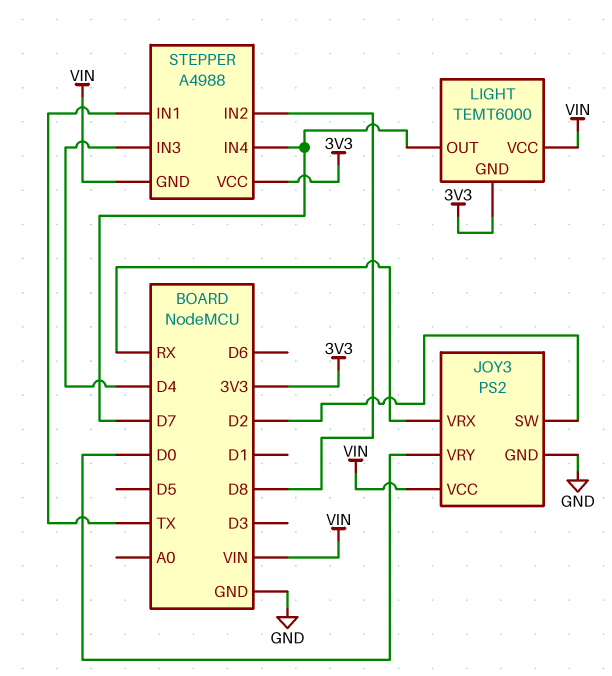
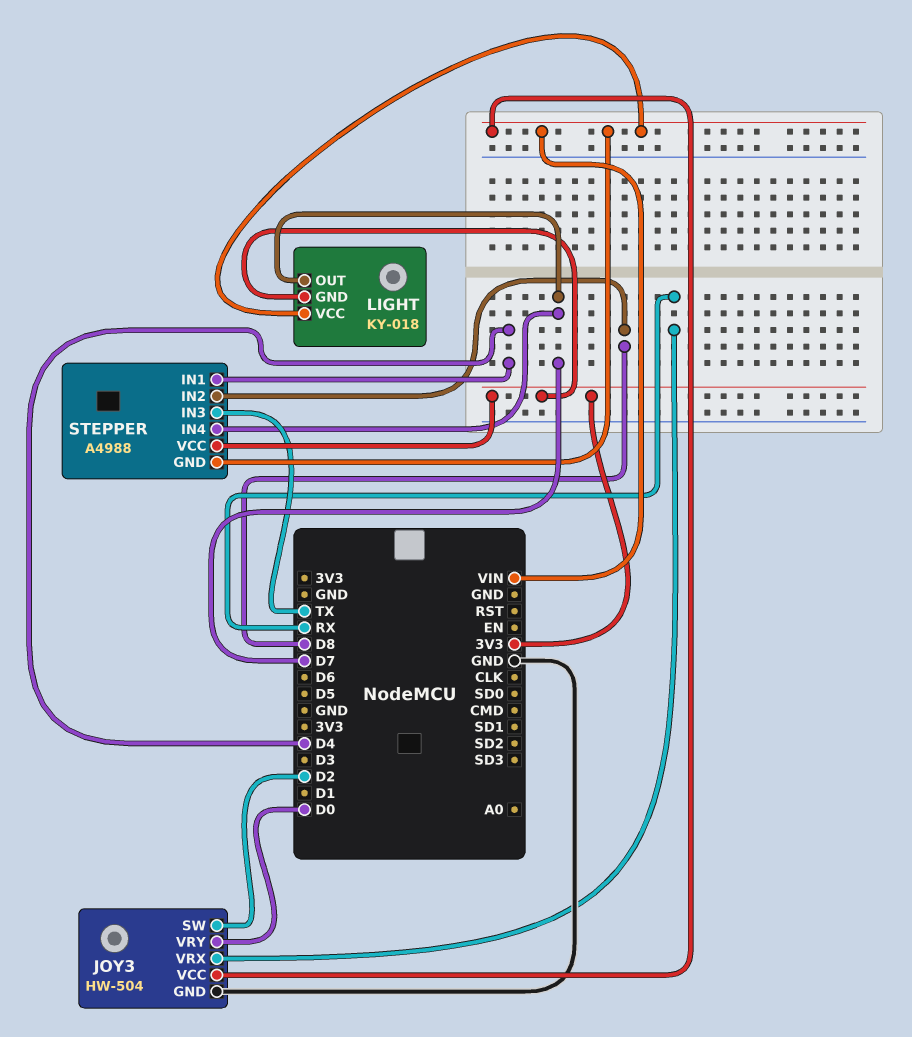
JOY3: PS2 -> HW-504
LIGHT: TEMT6000 -> KY-018
STEPPER pin IN1: TX -> D4
STEPPER pin IN3: D4 -> TX

